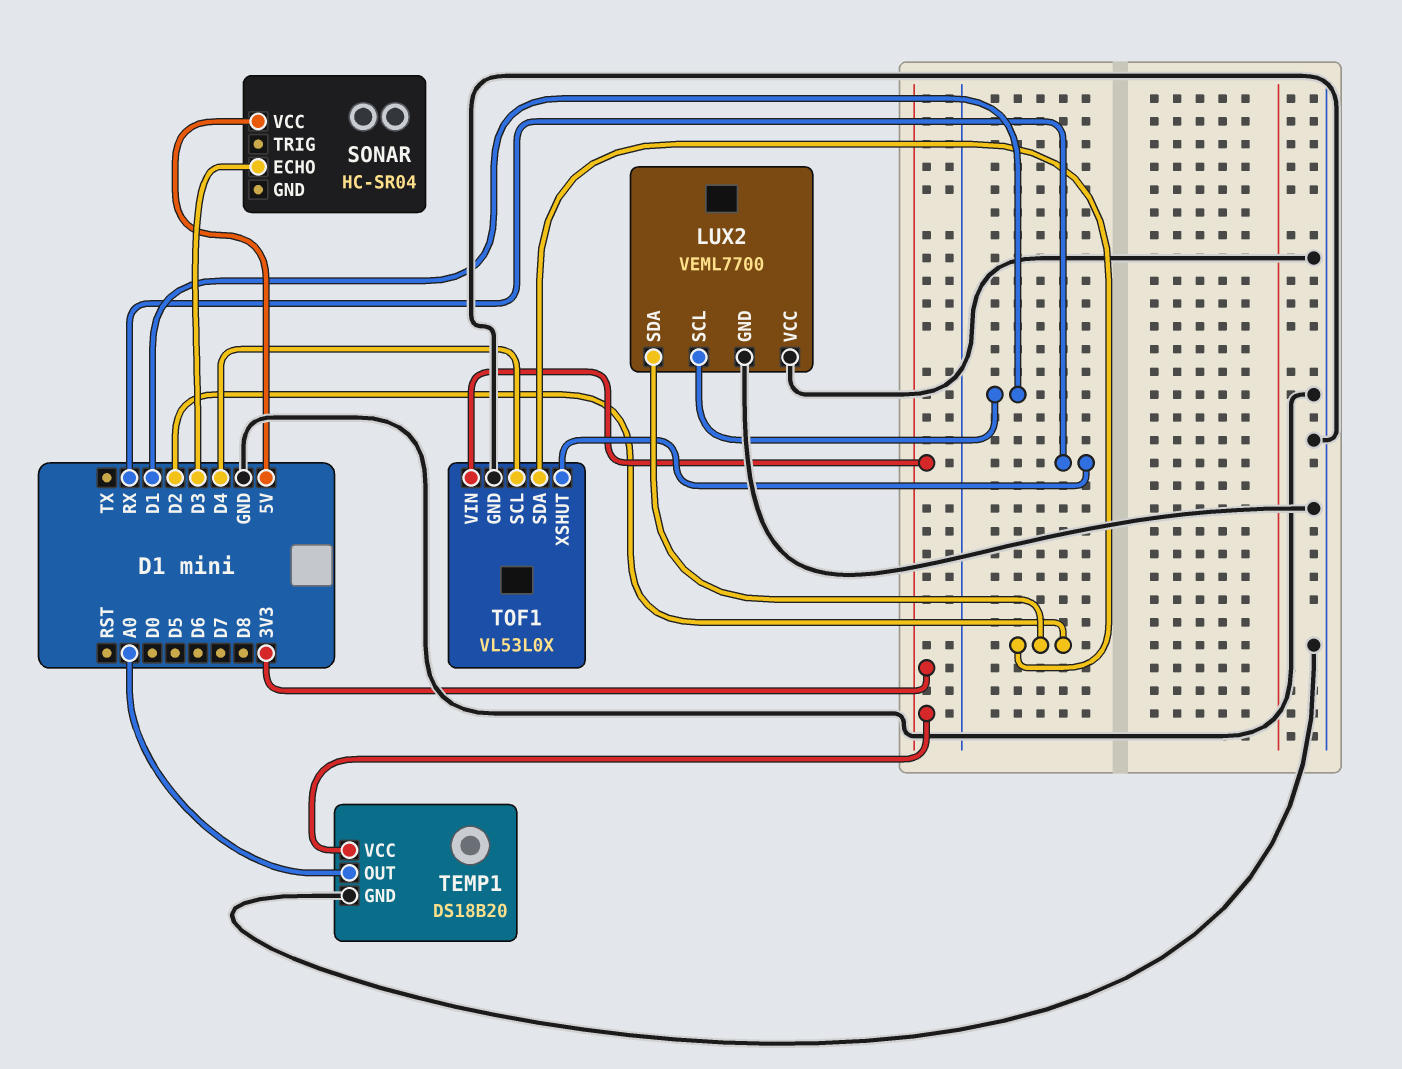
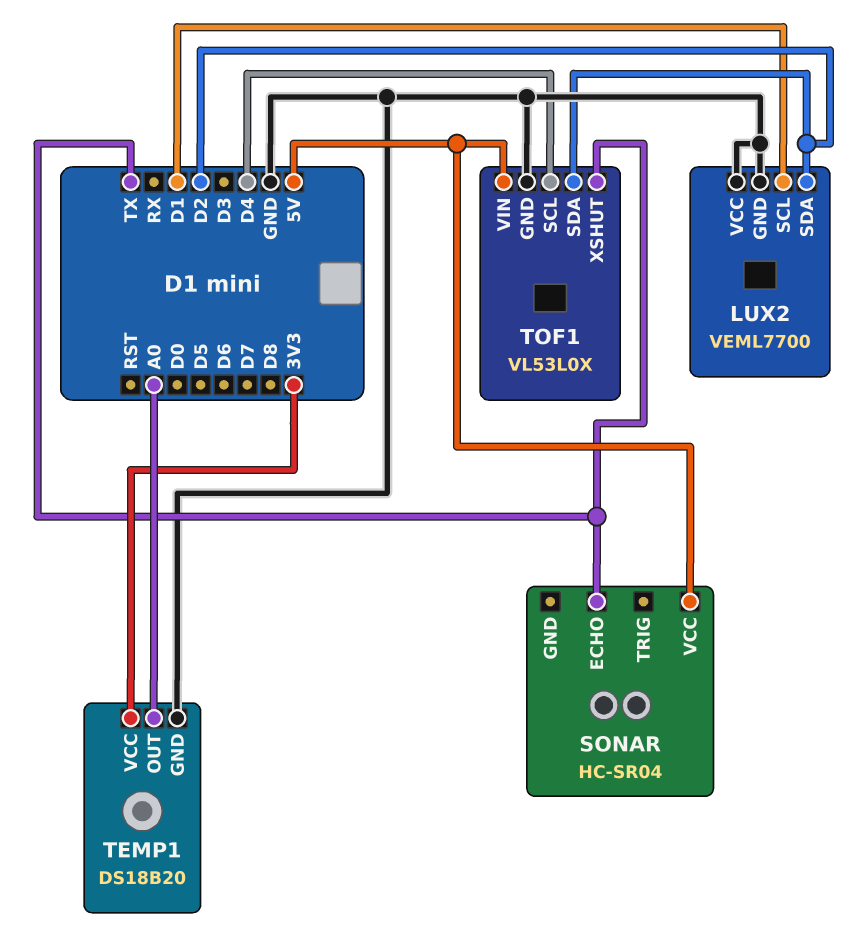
SONAR pin ECHO: D3 -> TX
TOF1 pin VIN: 3V3 -> 5V
TOF1 pin XSHUT: RX -> TX

